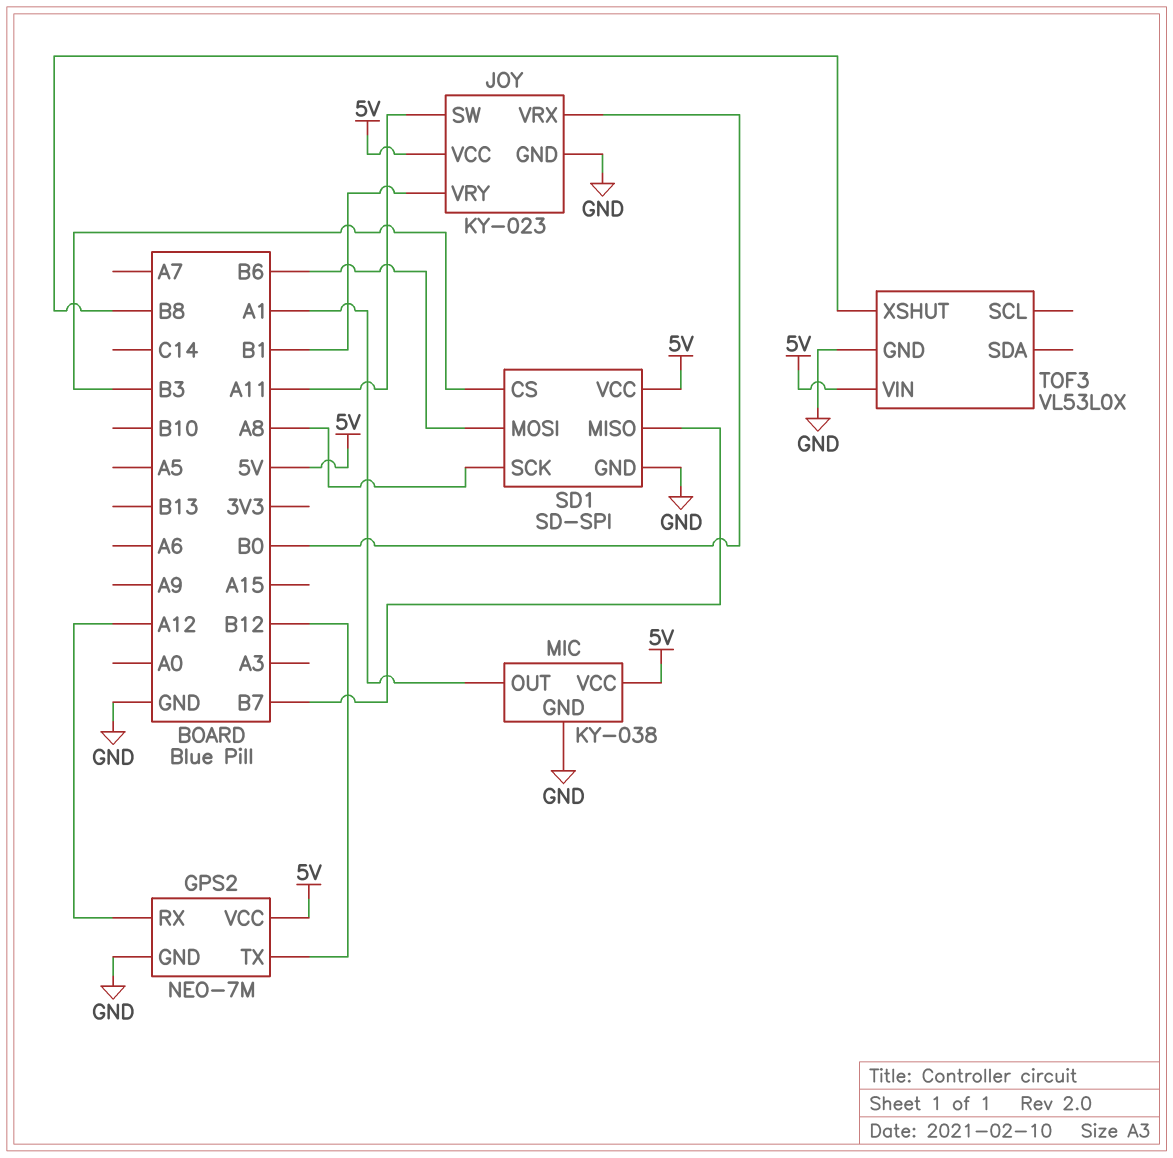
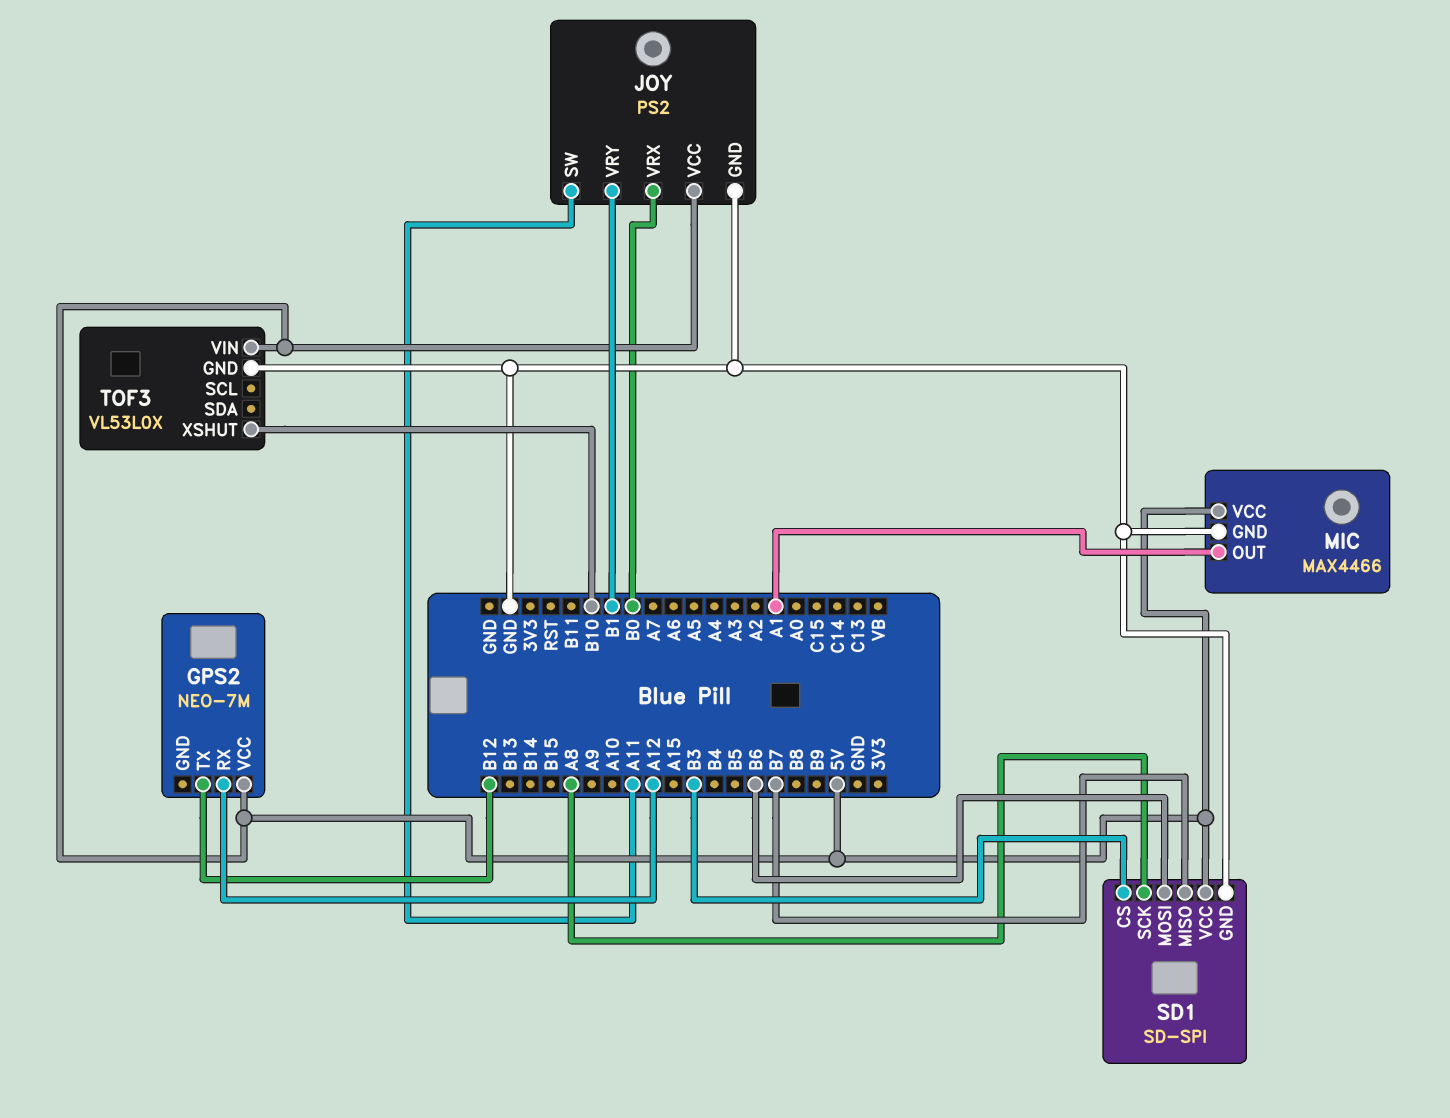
GPS2 pin GND: GND -> none
JOY: KY-023 -> PS2
MIC: KY-038 -> MAX4466
TOF3 pin XSHUT: B8 -> B10

